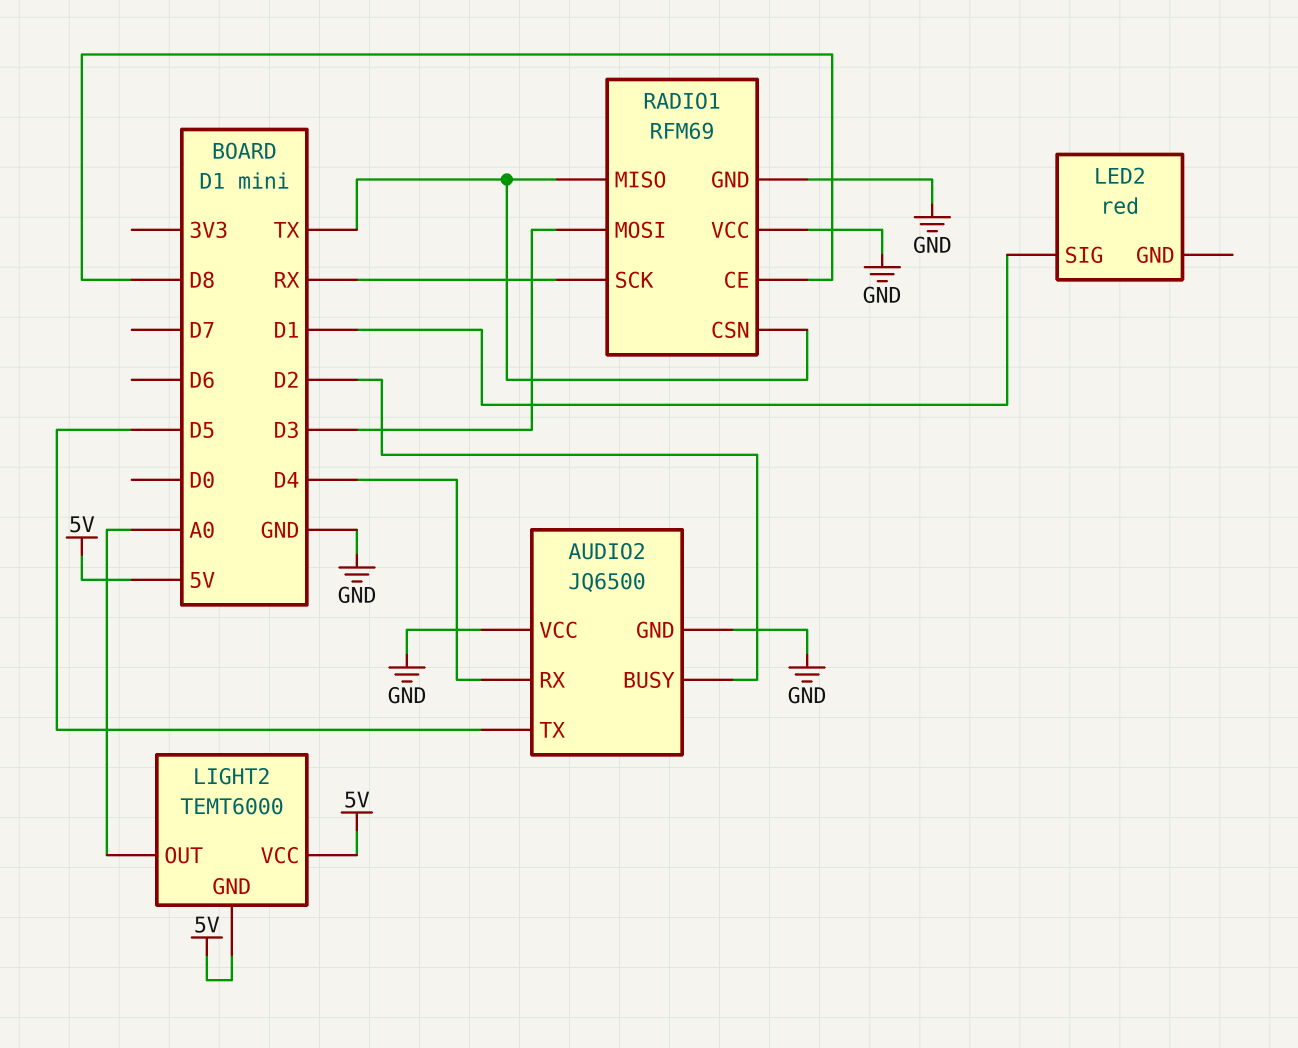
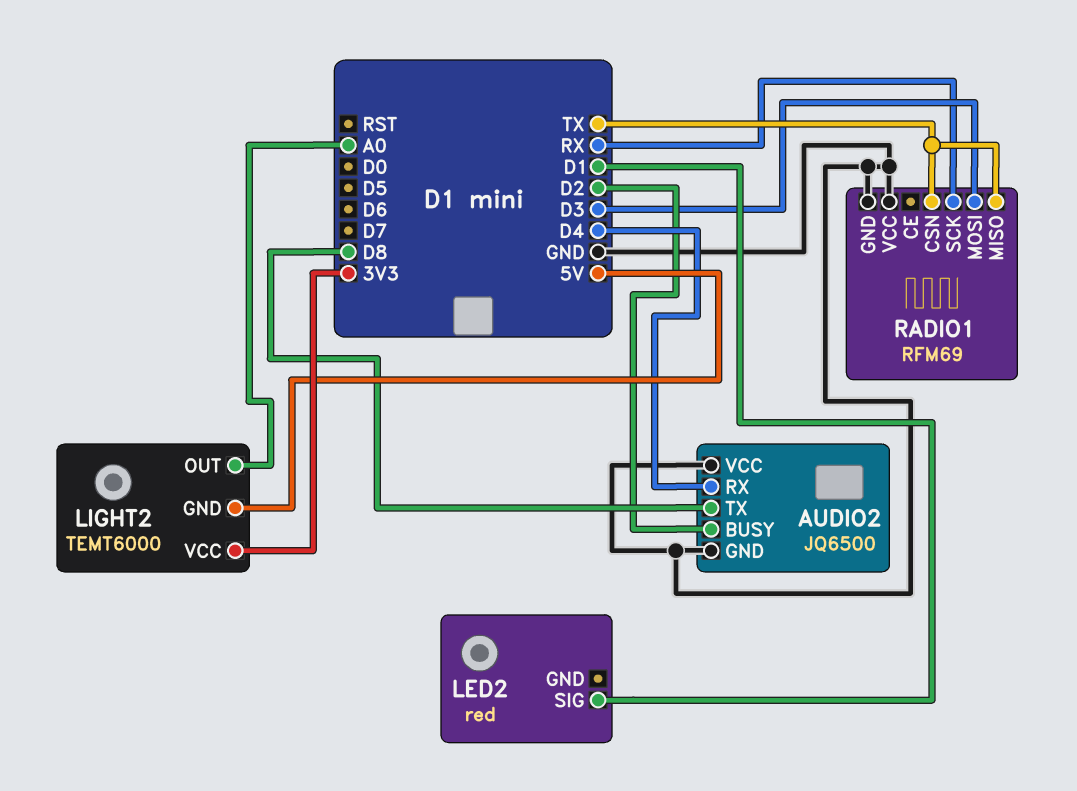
AUDIO2 pin TX: D5 -> D8
LIGHT2 pin VCC: 5V -> 3V3
RADIO1 pin CE: D8 -> none

